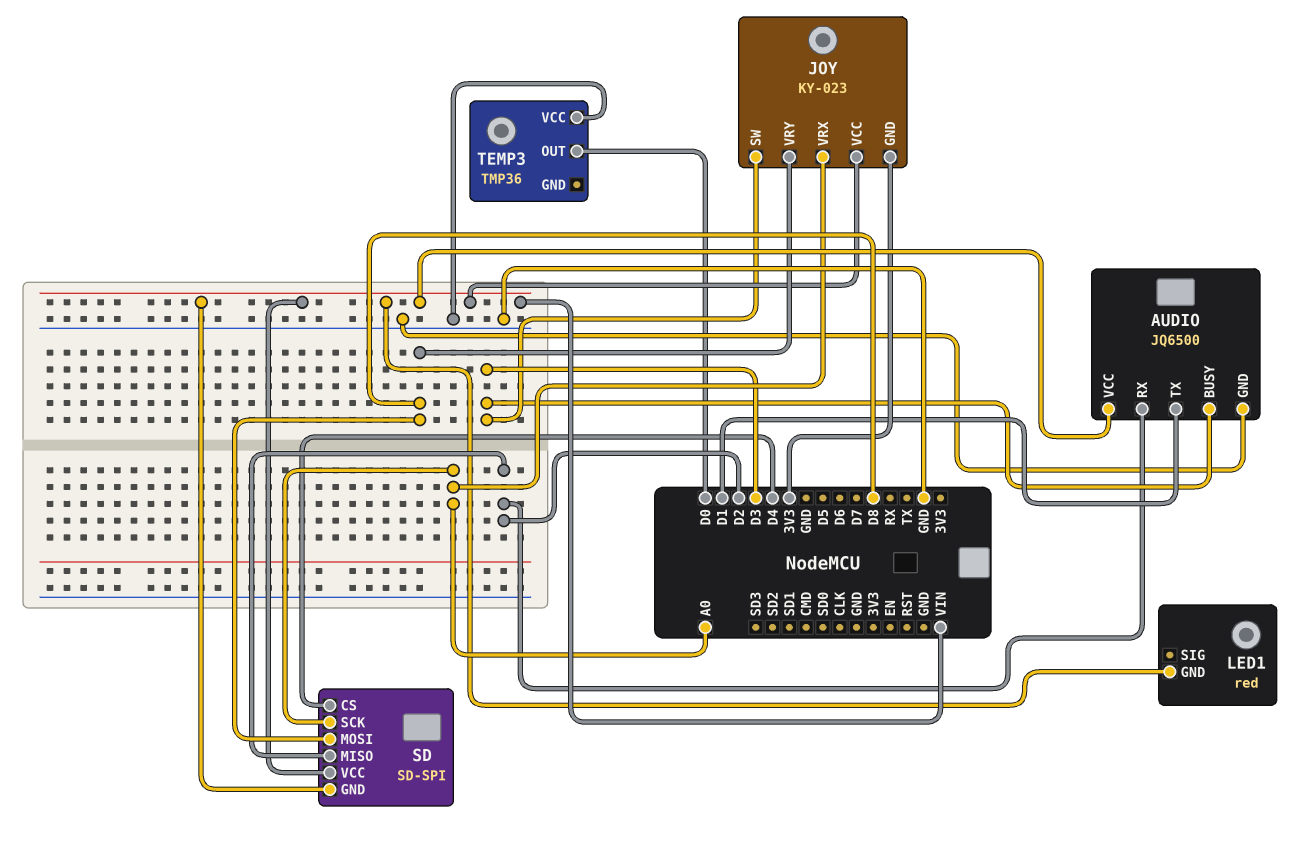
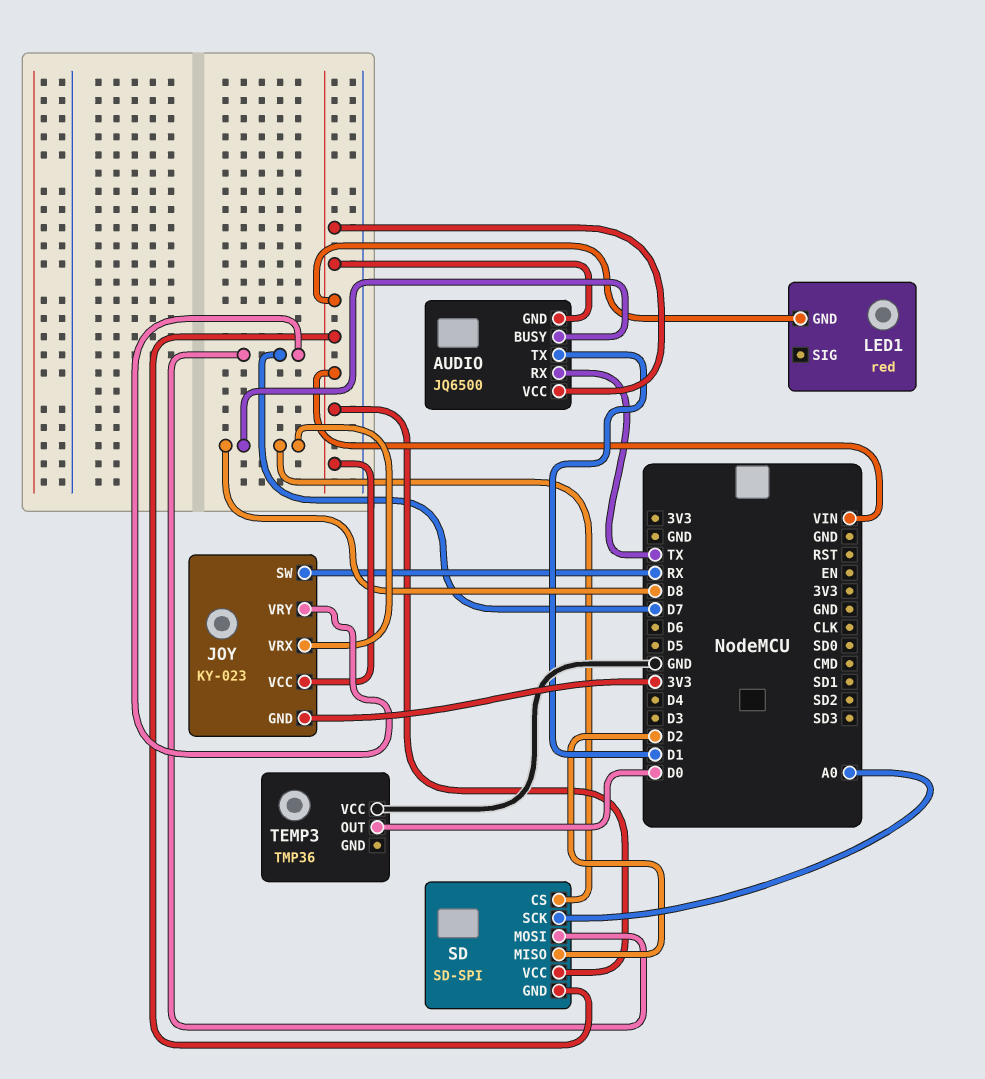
AUDIO pin BUSY: D3 -> D8
AUDIO pin GND: GND -> VIN
AUDIO pin RX: D2 -> TX
JOY pin SW: D3 -> RX
JOY pin VRX: A0 -> D8
JOY pin VRY: D8 -> D7
SD pin CS: D4 -> D8
SD pin MOSI: D8 -> D7

